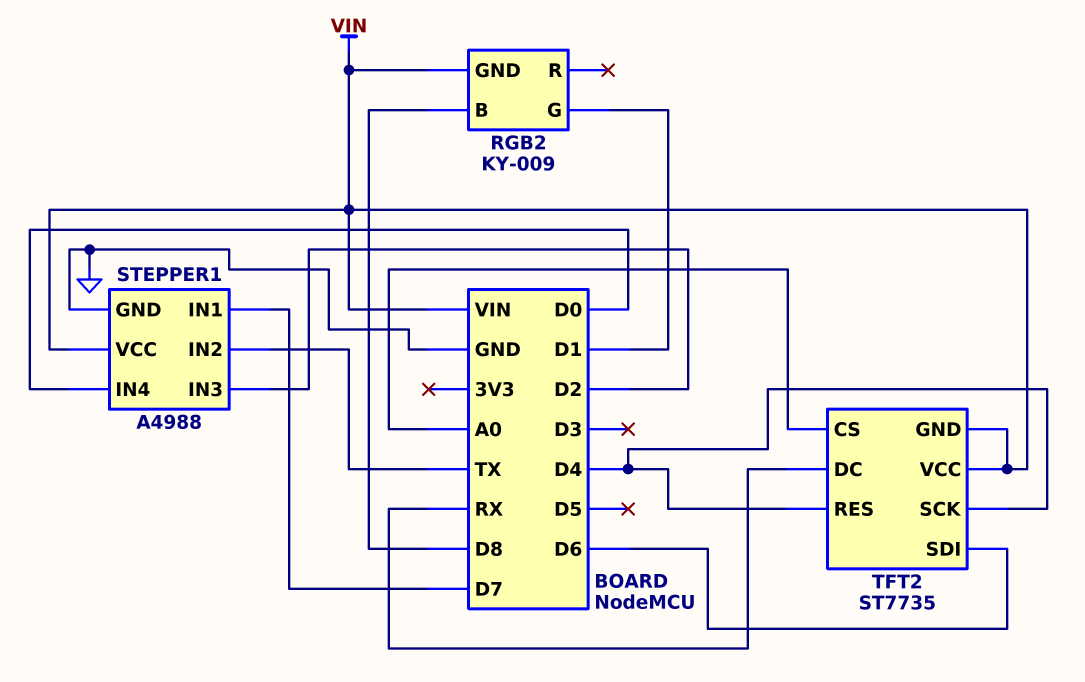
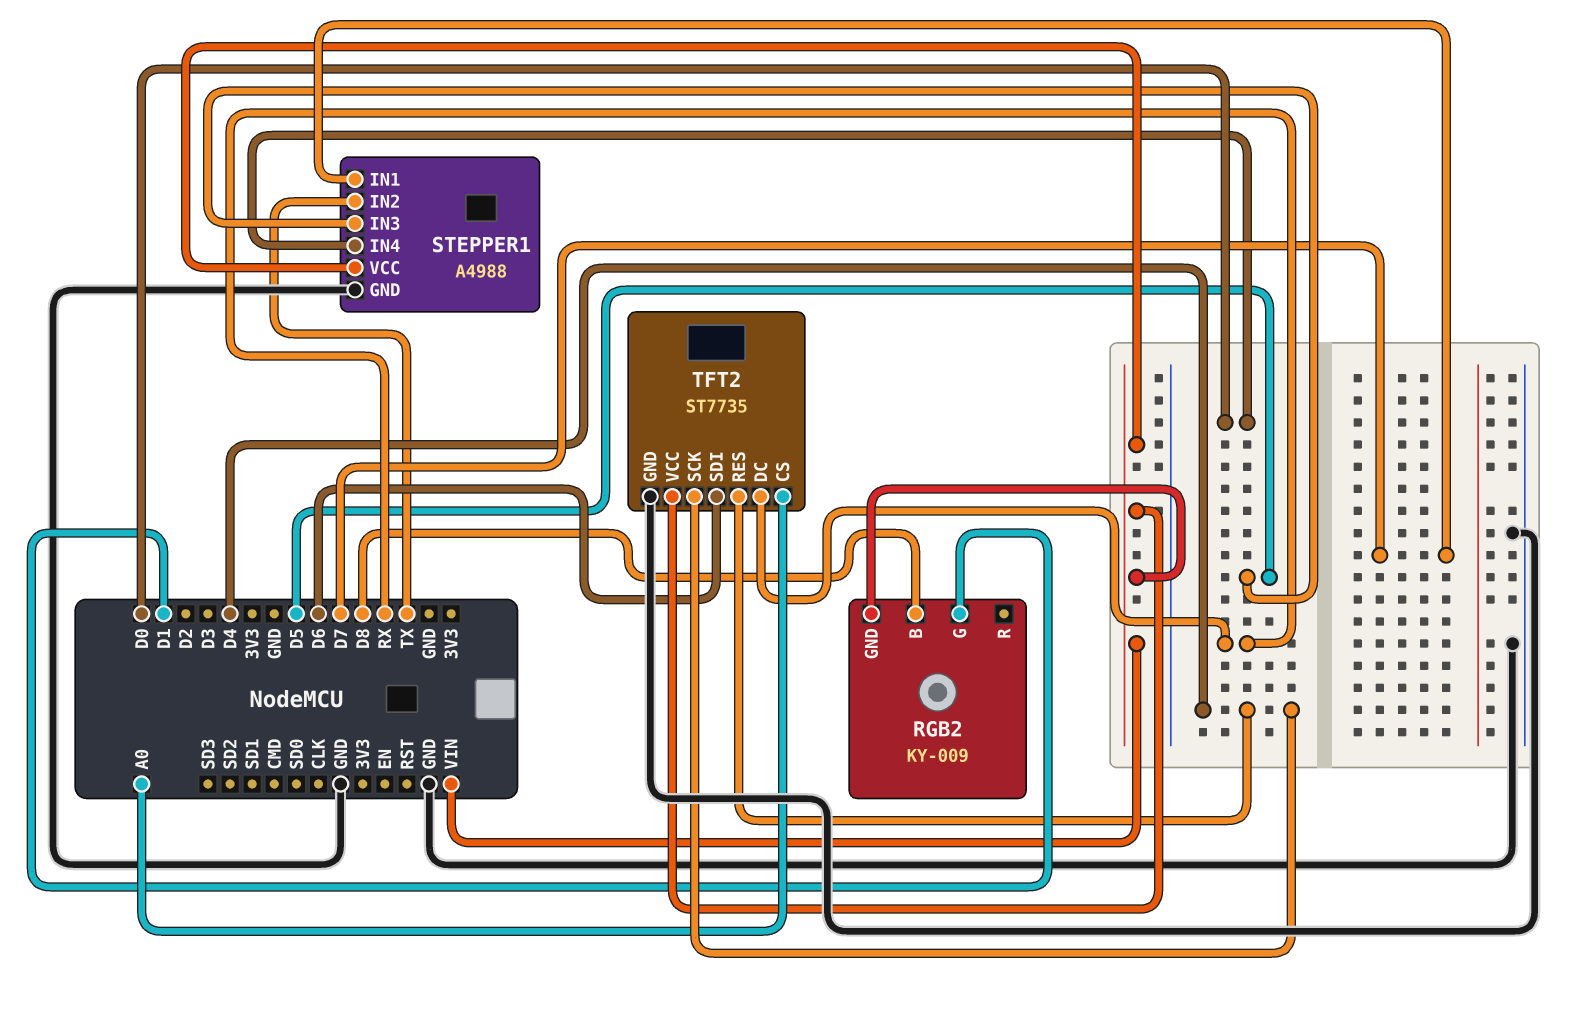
STEPPER1 pin IN3: D2 -> D5
TFT2 pin GND: VIN -> GND

